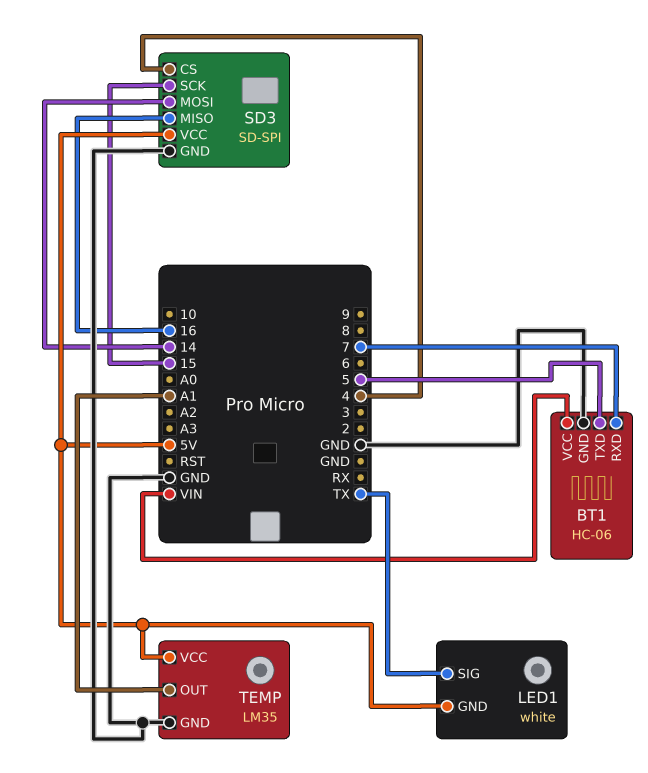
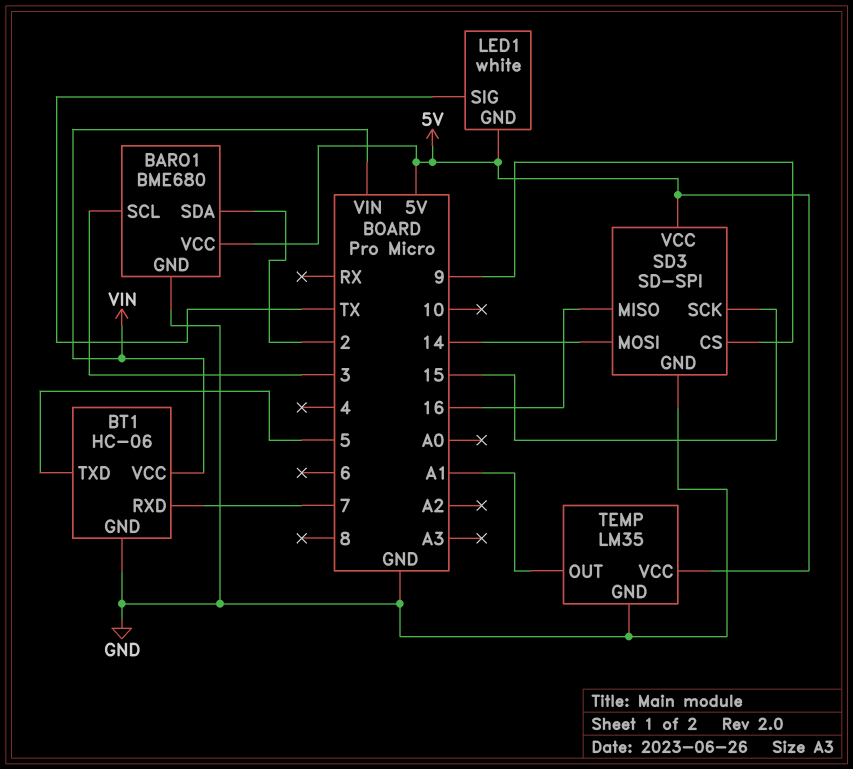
BARO1: none -> BME680
BARO1 pin GND: none -> GND
BARO1 pin SCL: none -> 3
BARO1 pin SDA: none -> 2
BARO1 pin VCC: none -> 5V
SD3 pin CS: 4 -> 9

